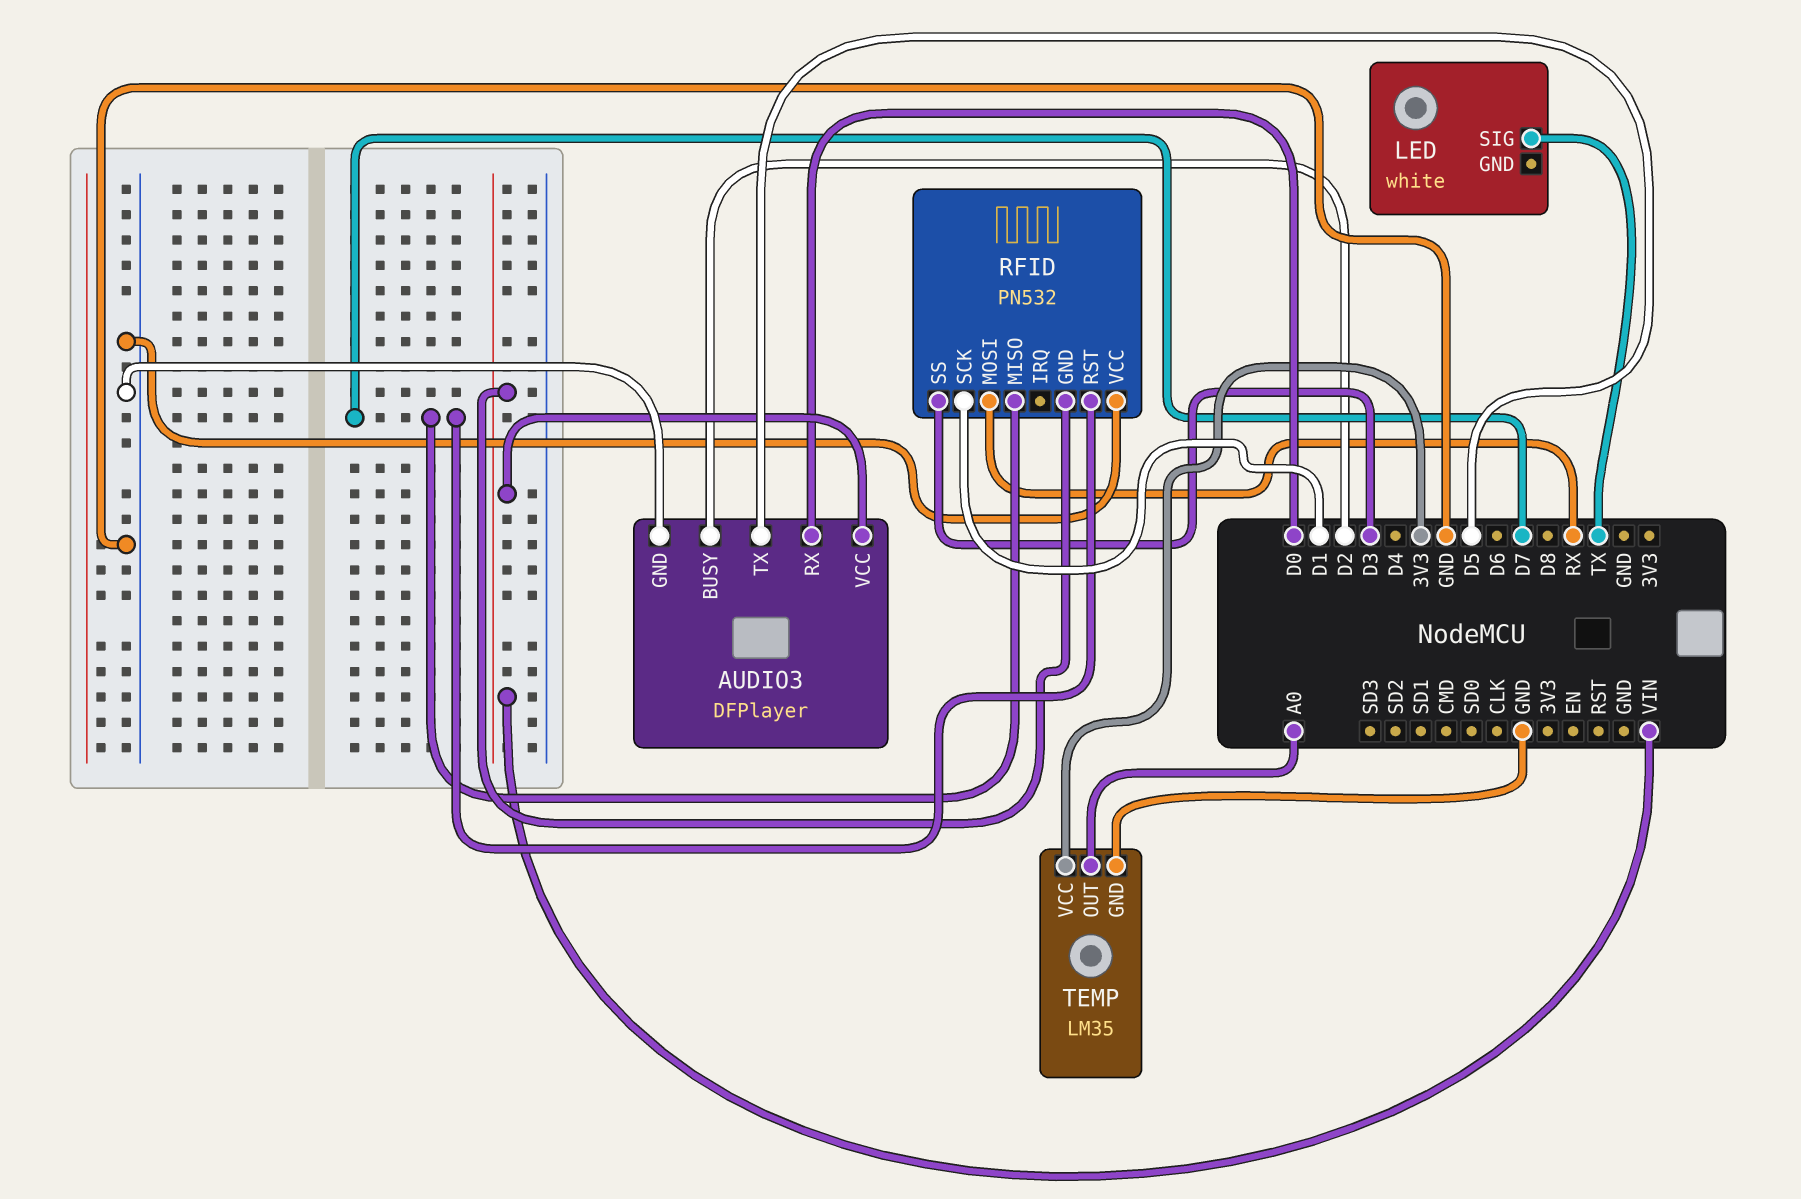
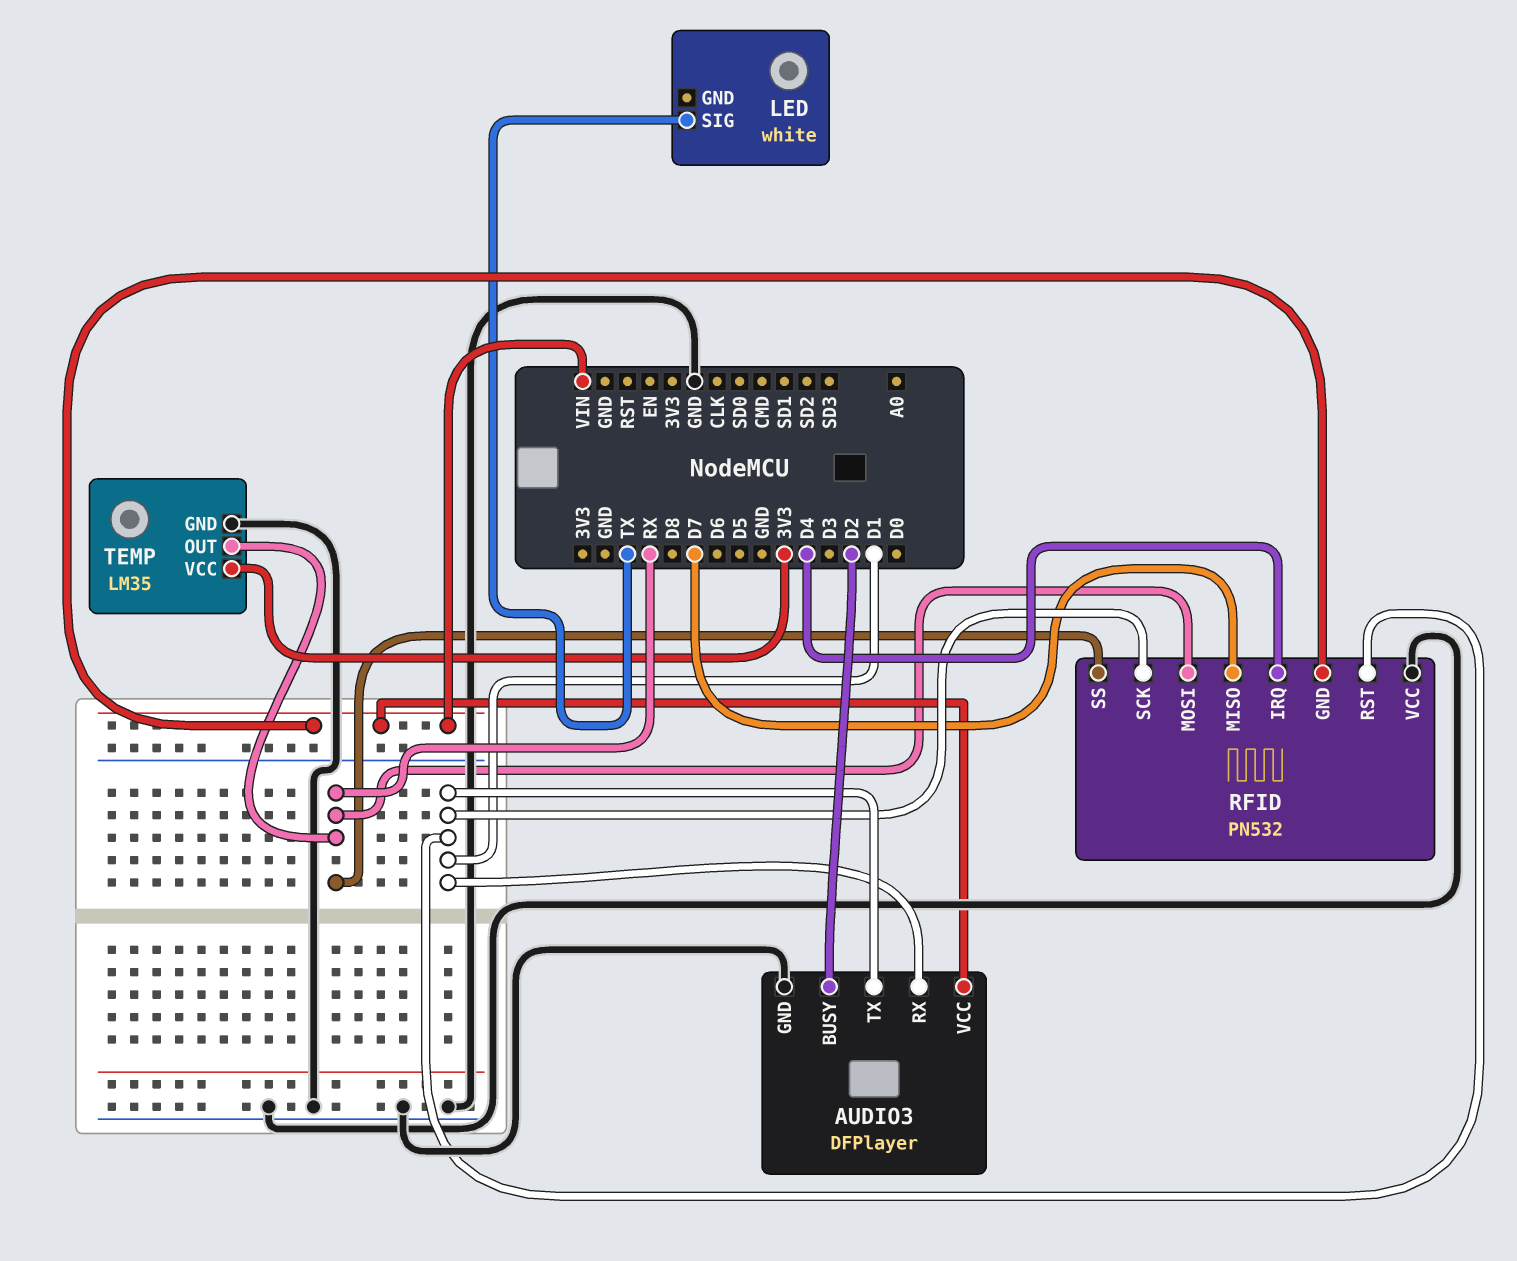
AUDIO3 pin RX: D0 -> D1
AUDIO3 pin TX: D5 -> D1
RFID pin IRQ: none -> D4
RFID pin RST: D7 -> D1
RFID pin SS: D3 -> RX
TEMP pin OUT: A0 -> RX

